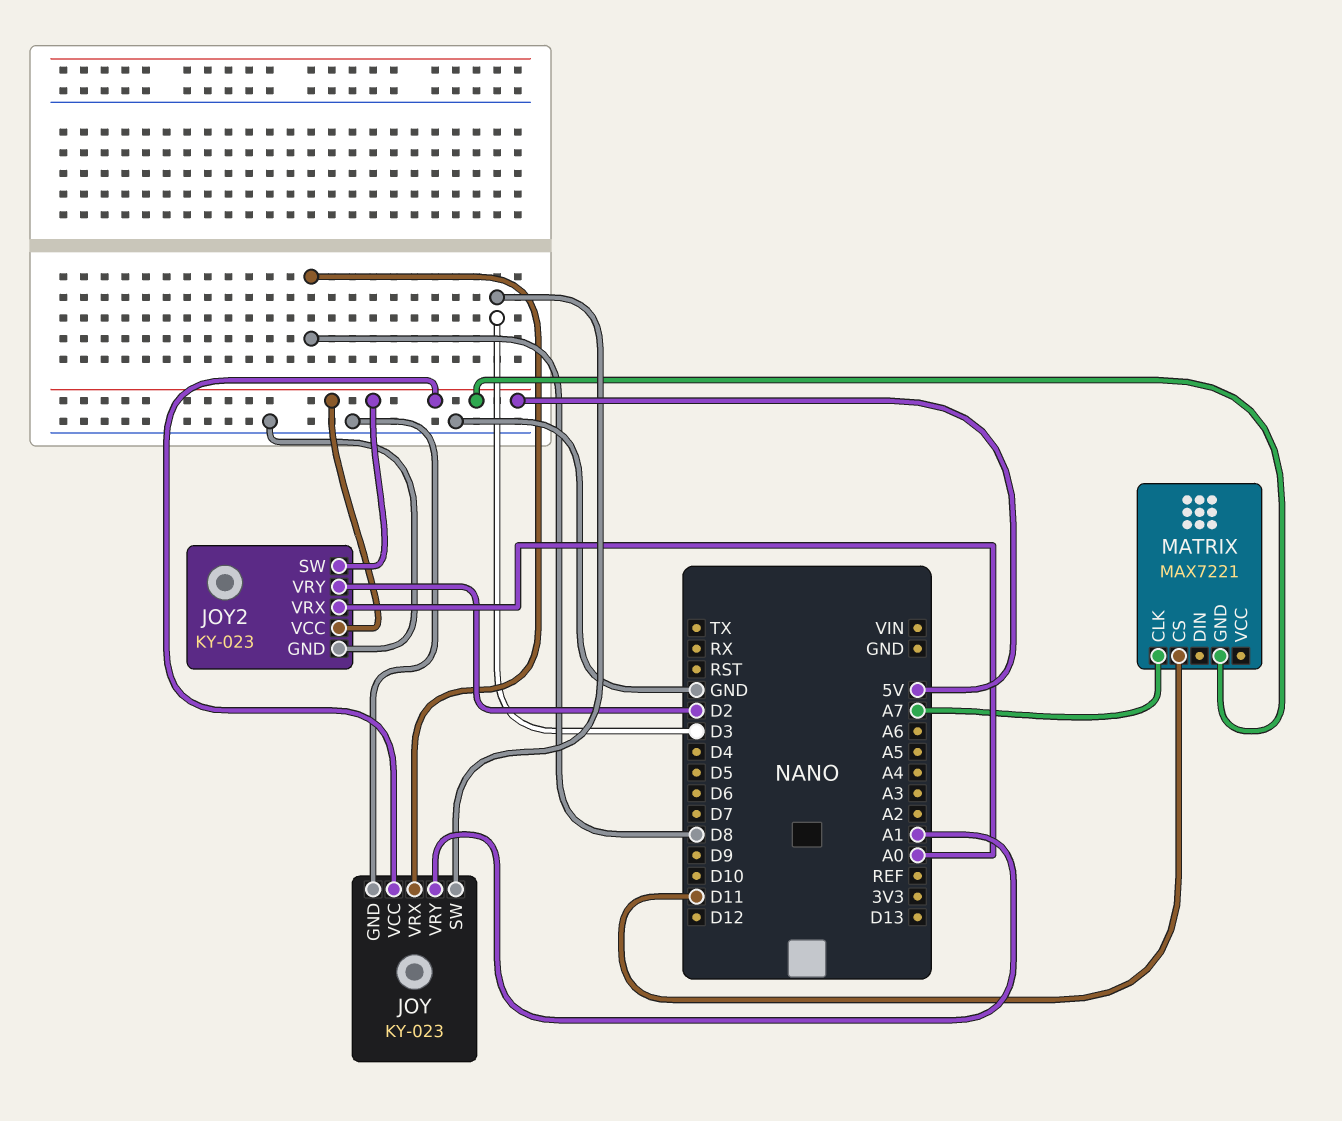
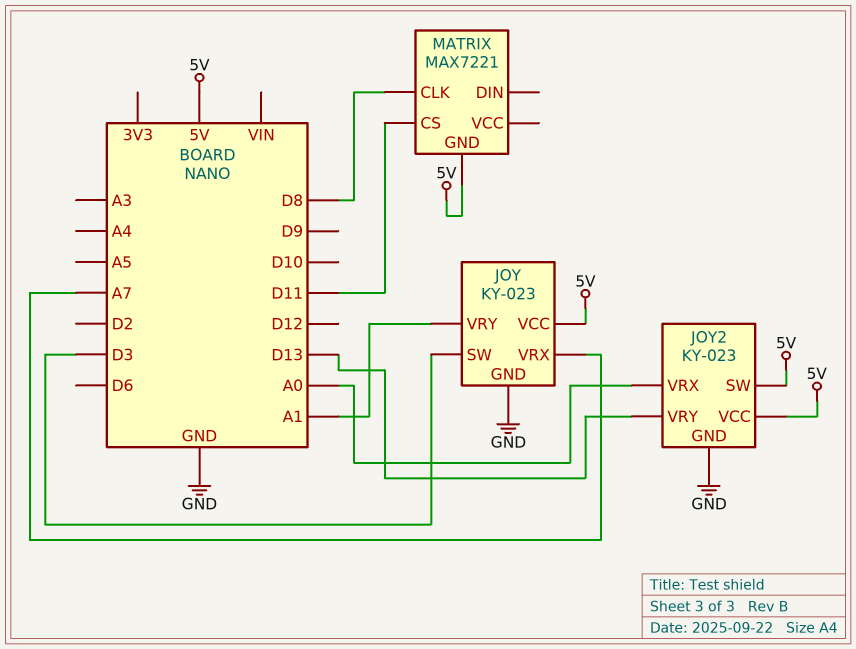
JOY pin VRX: D8 -> A7
JOY2 pin VRY: D2 -> D13
MATRIX pin CLK: A7 -> D8

